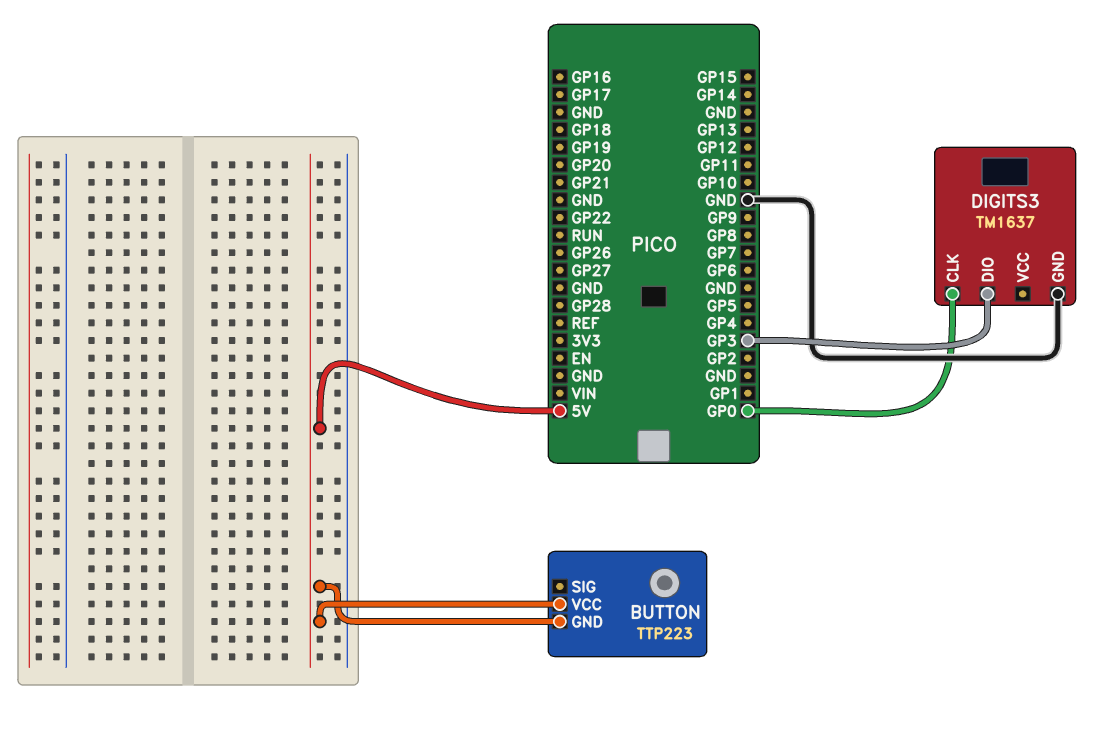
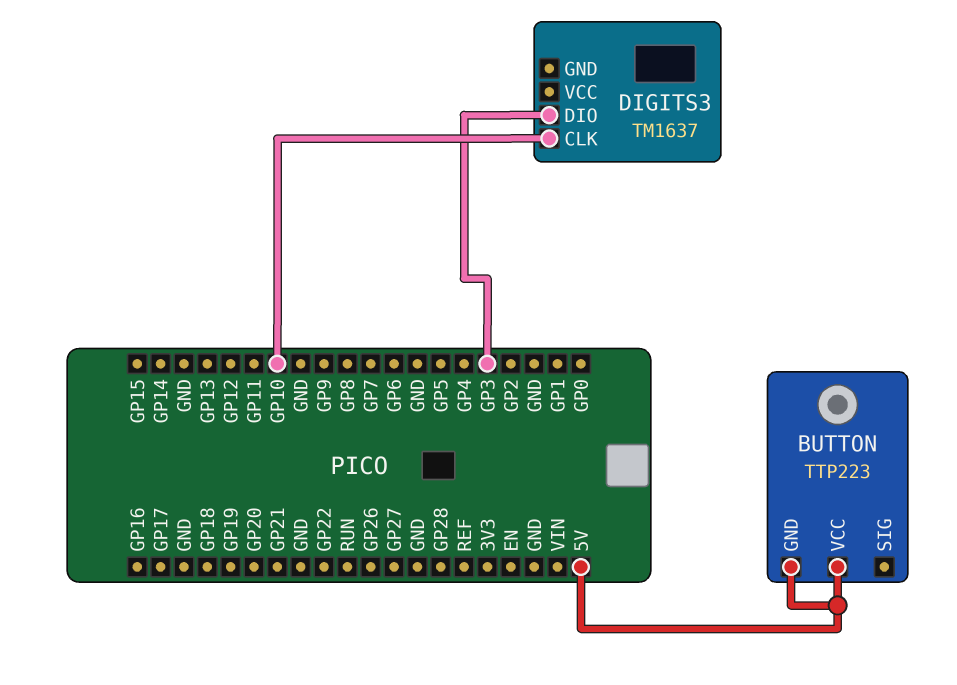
DIGITS3 pin CLK: GP0 -> GP10
DIGITS3 pin GND: GND -> none

